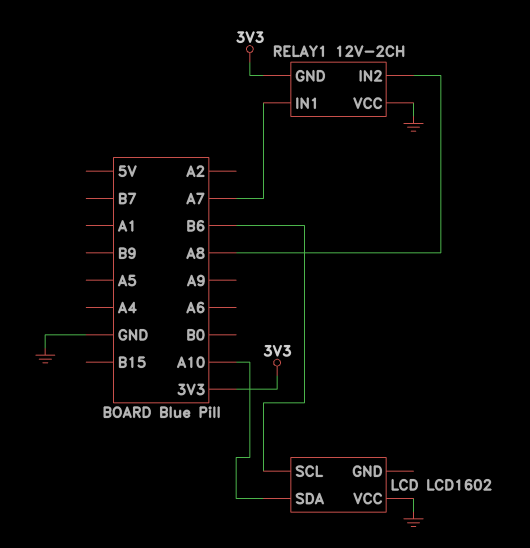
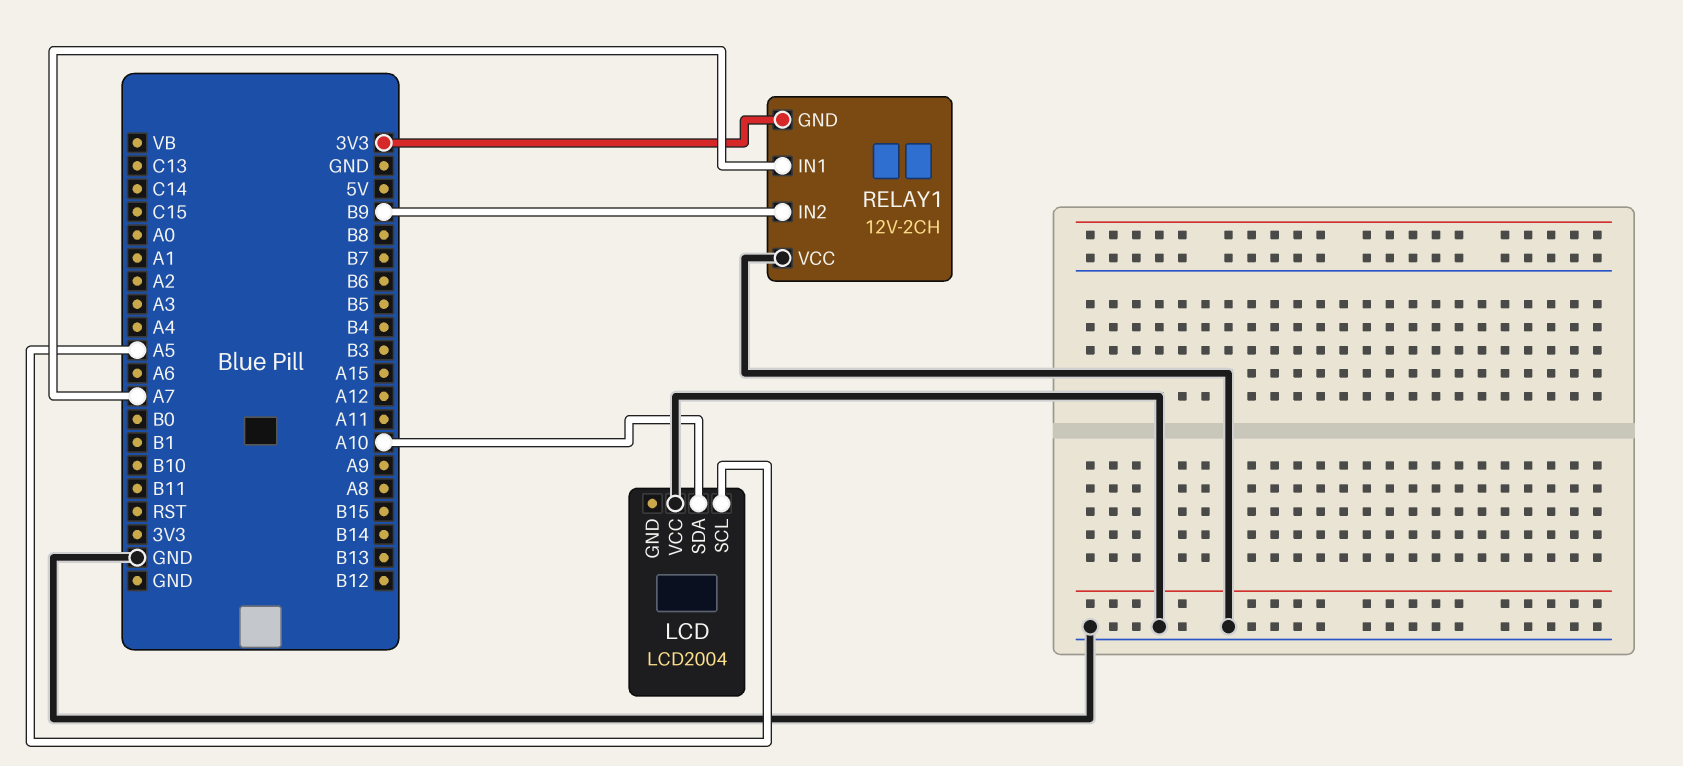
LCD: LCD1602 -> LCD2004
LCD pin SCL: B6 -> A5
RELAY1 pin IN2: A8 -> B9

